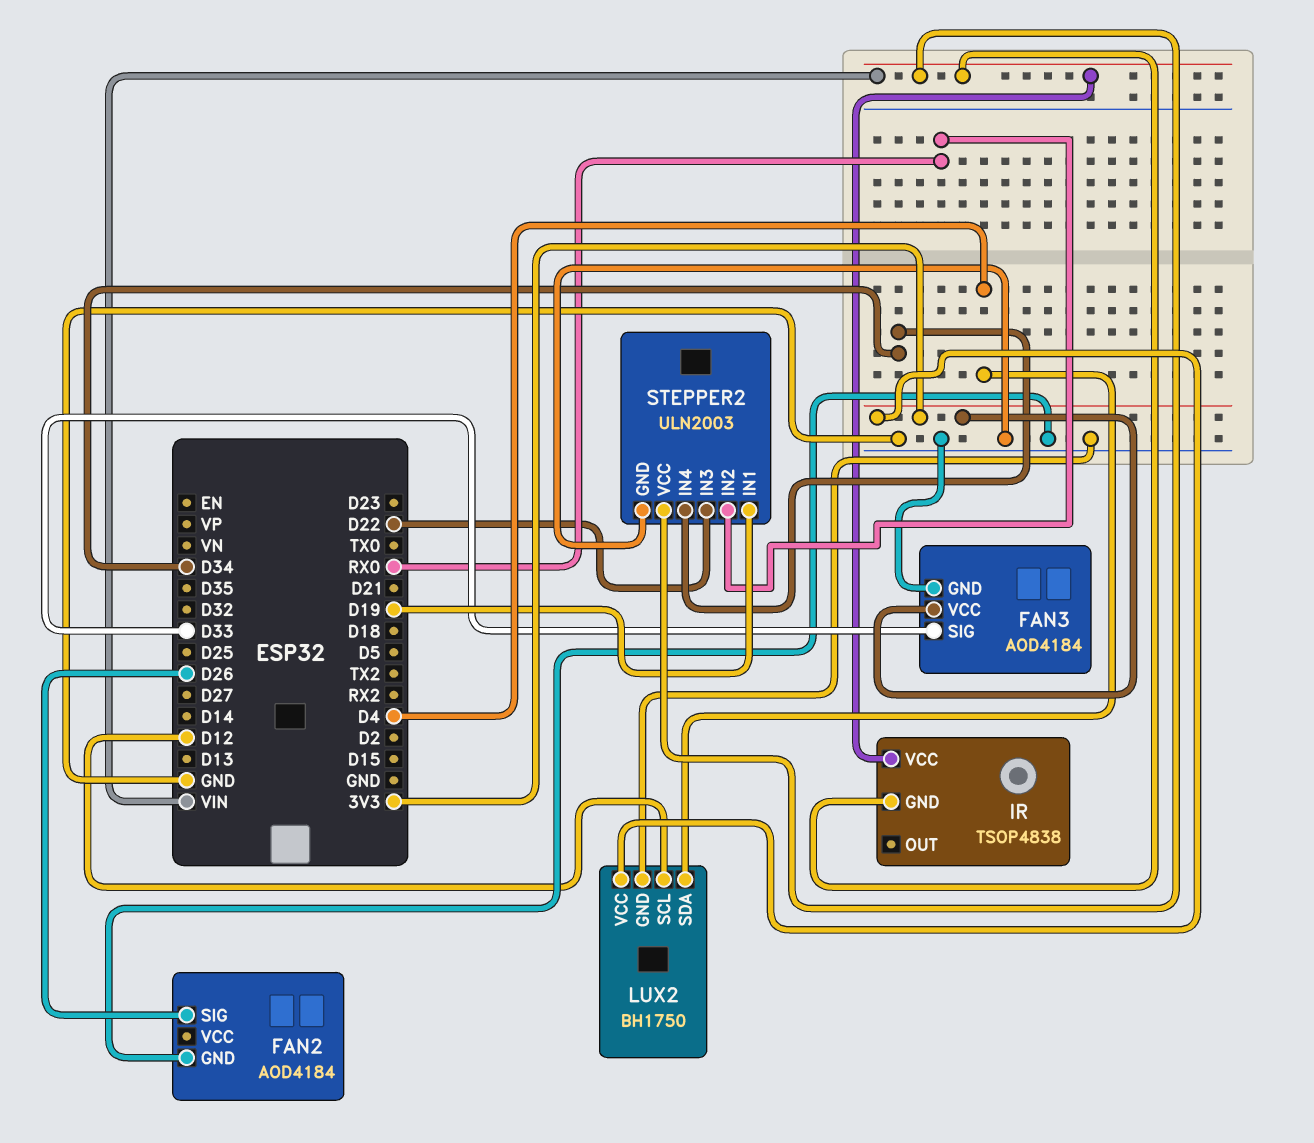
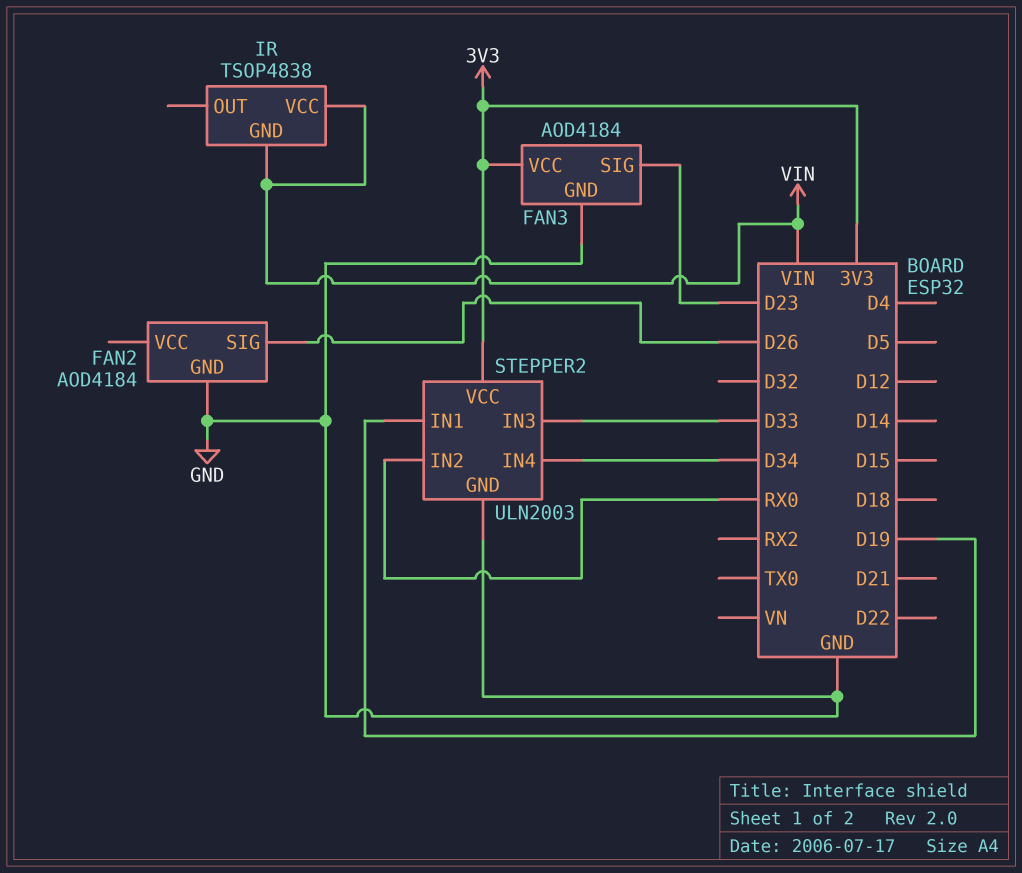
FAN3 pin SIG: D33 -> D23
LUX2: BH1750 -> none
LUX2 pin GND: GND -> none
LUX2 pin SCL: D12 -> none
LUX2 pin SDA: D4 -> none
LUX2 pin VCC: 3V3 -> none
STEPPER2 pin IN3: D22 -> D33
STEPPER2 pin VCC: VIN -> 3V3

